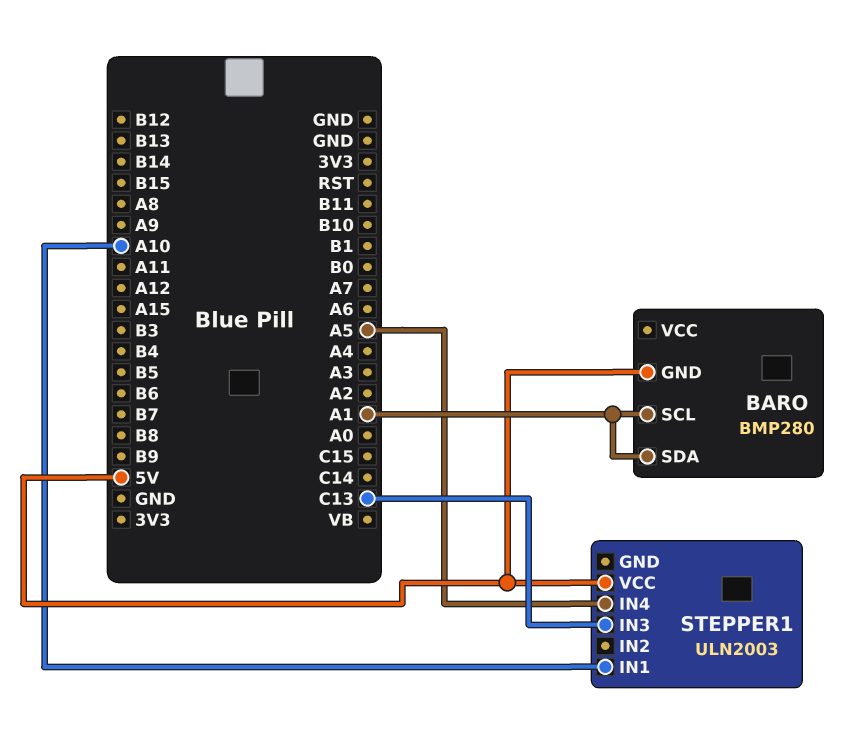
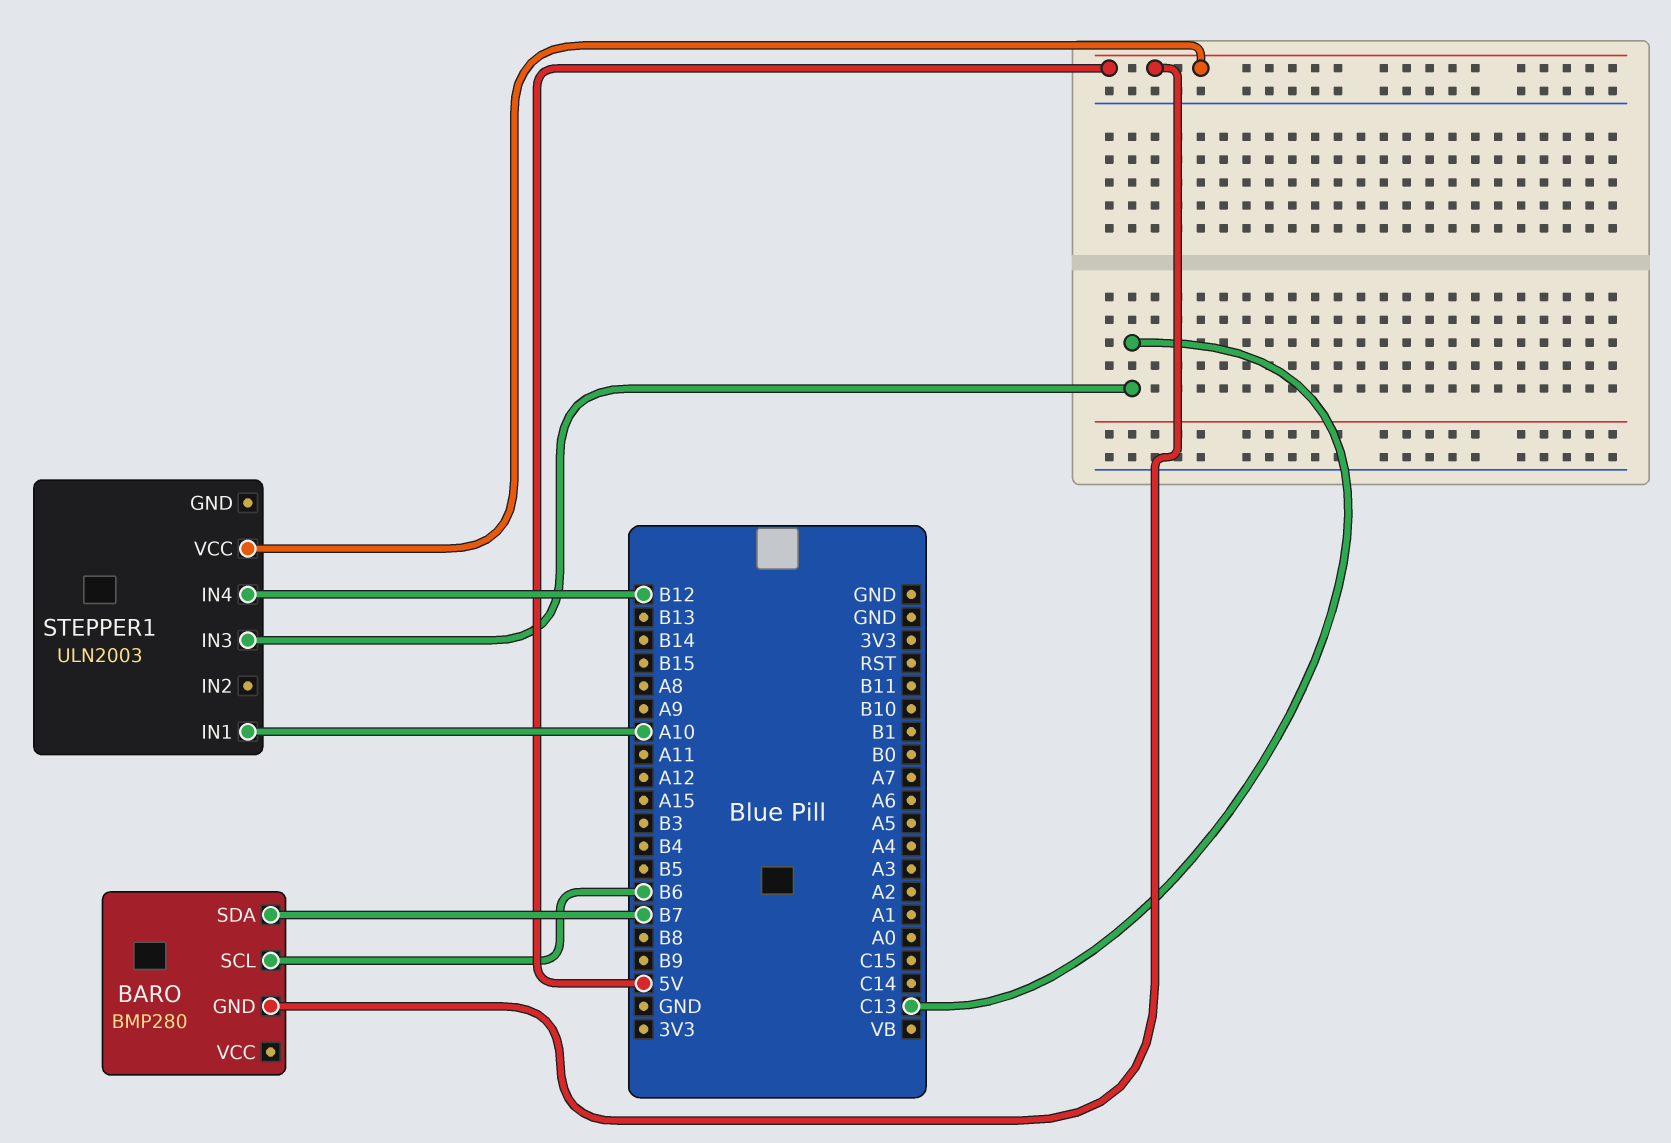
BARO pin SCL: A1 -> B6
BARO pin SDA: A1 -> B7
STEPPER1 pin IN4: A5 -> B12

